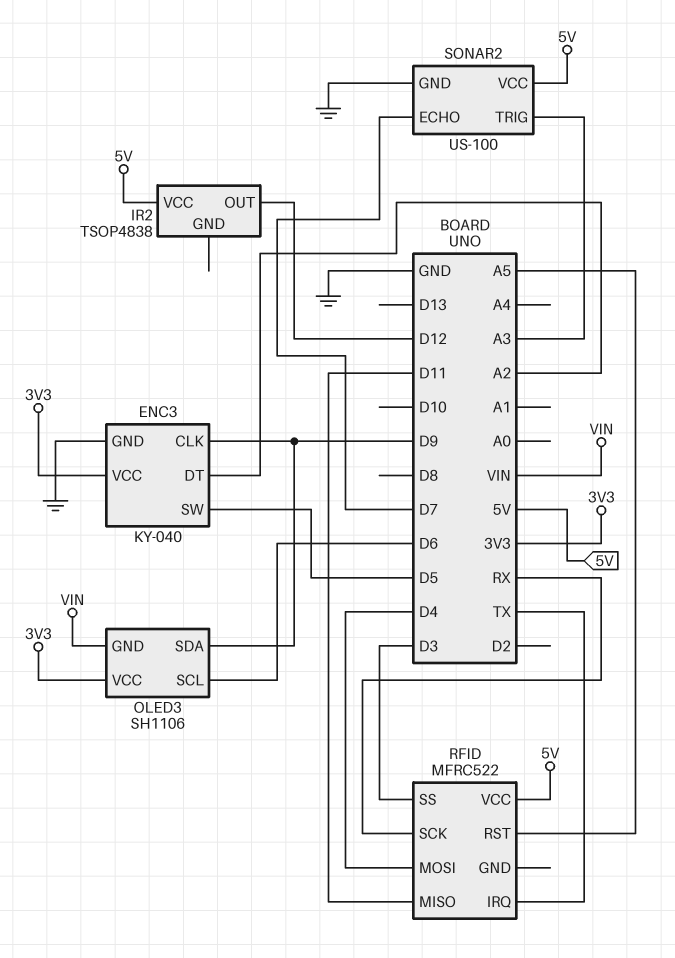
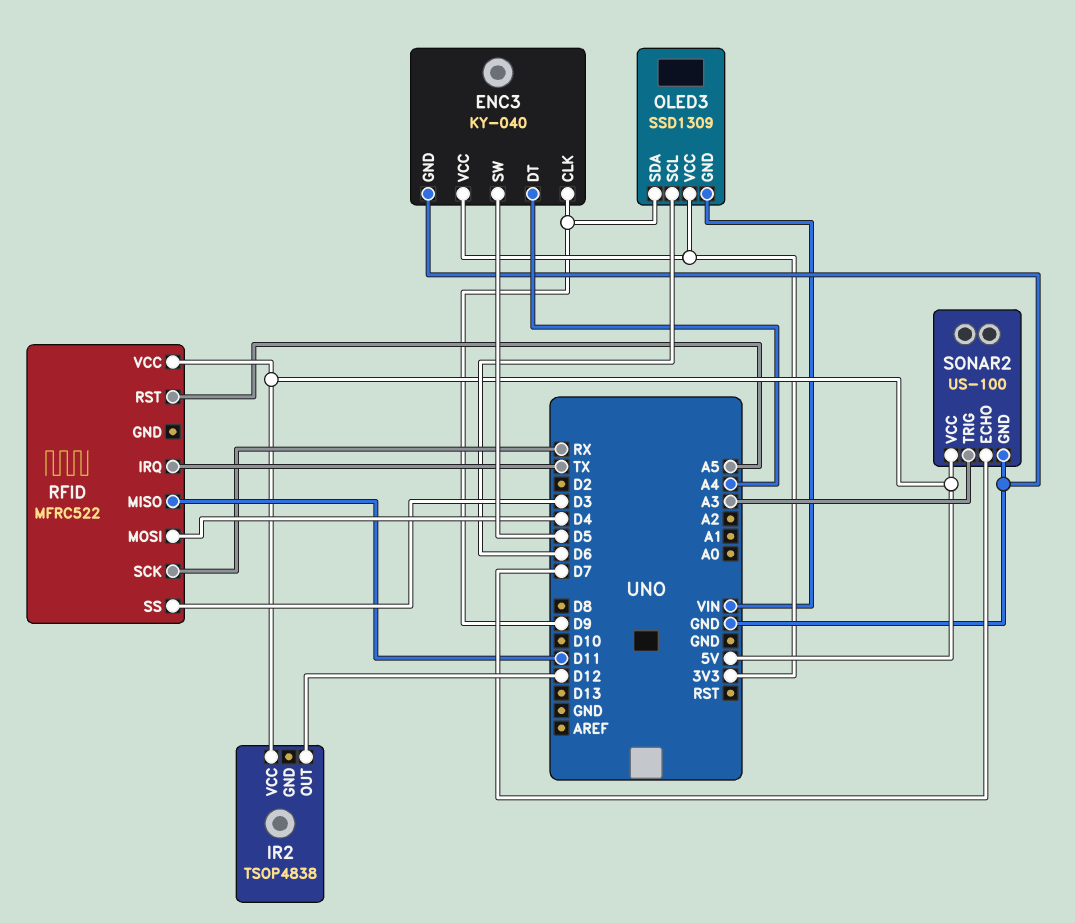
ENC3 pin DT: A2 -> A4
OLED3: SH1106 -> SSD1309

